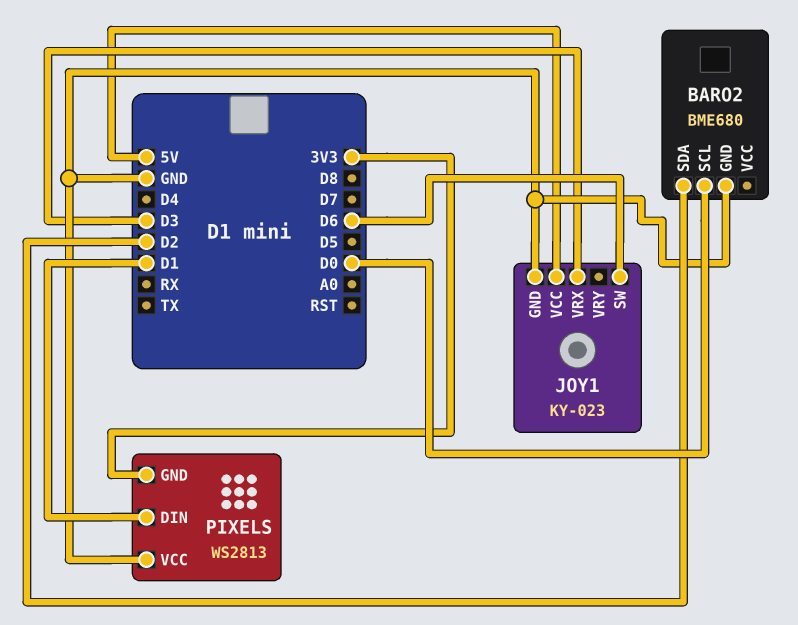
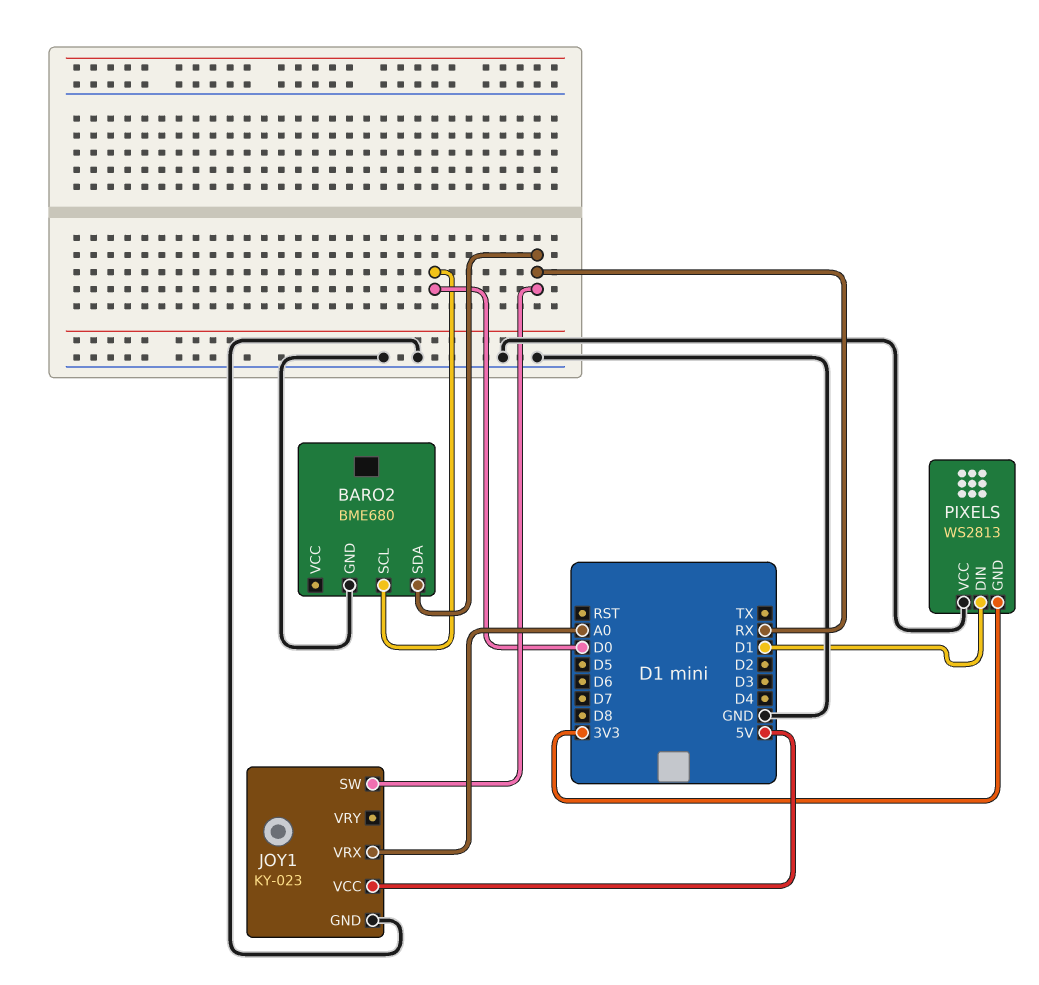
BARO2 pin SDA: D2 -> RX
JOY1 pin SW: D6 -> RX
JOY1 pin VRX: D3 -> A0

